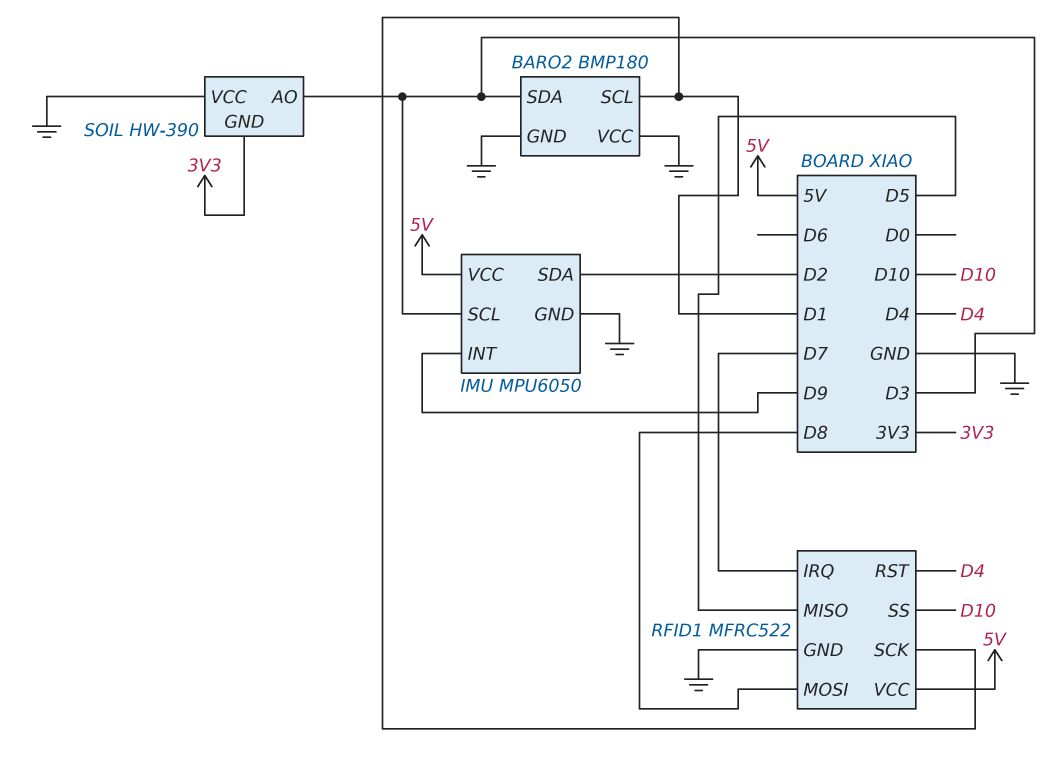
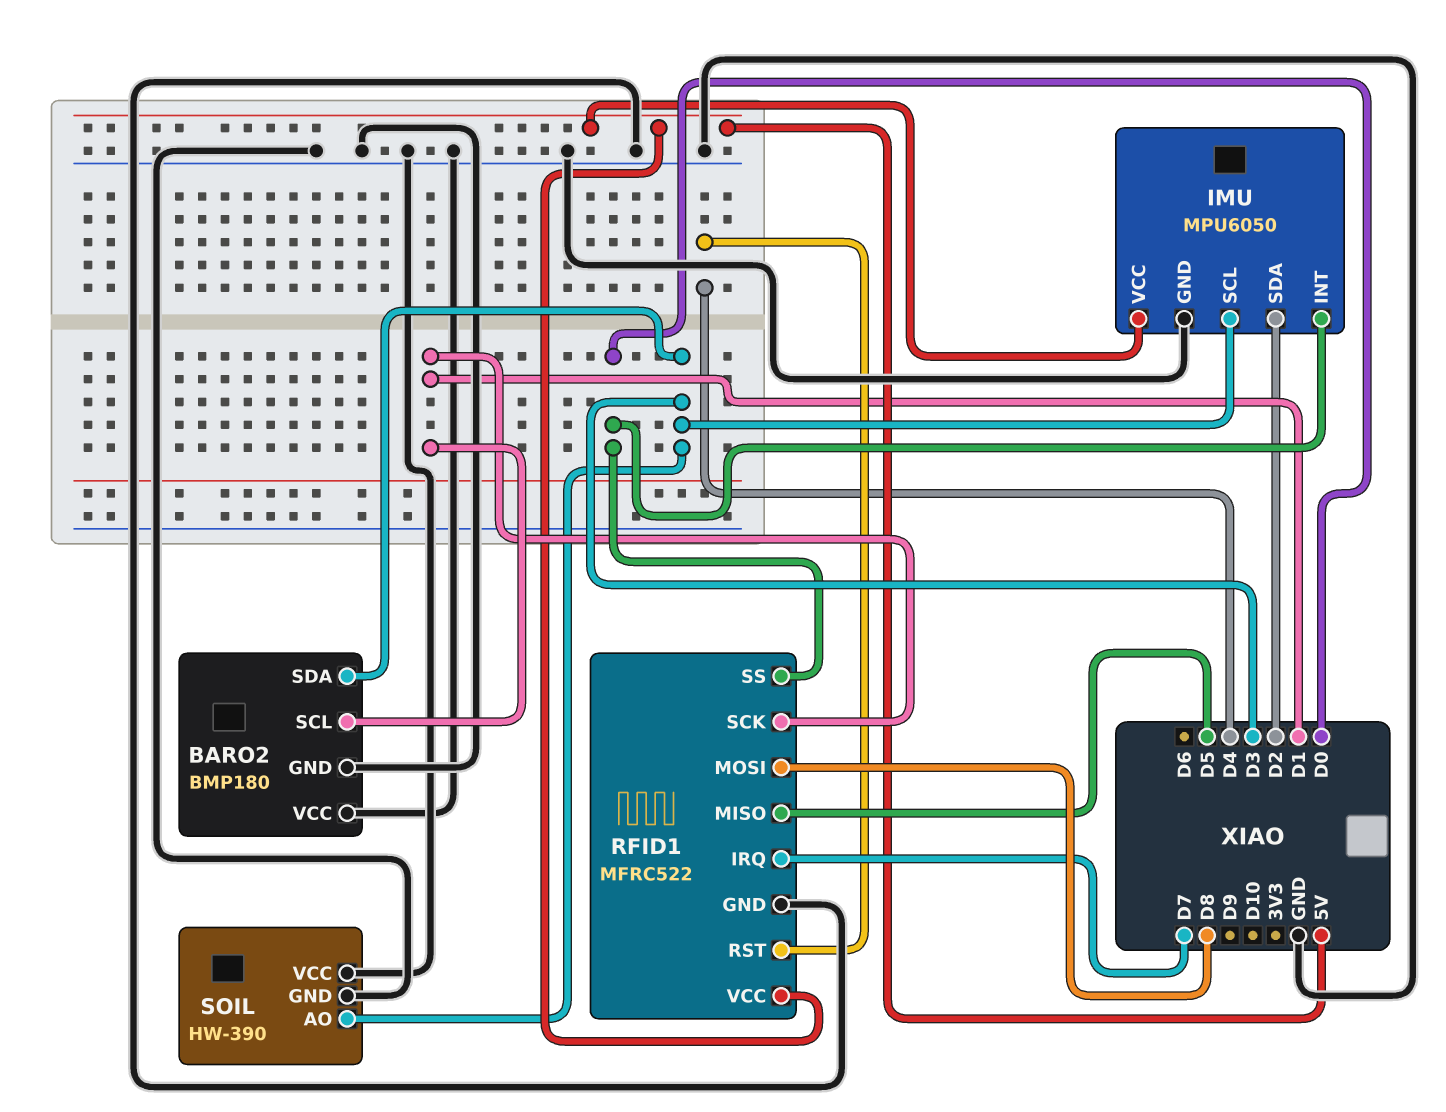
IMU pin INT: D9 -> D0
RFID1 pin SS: D10 -> D0
SOIL pin GND: 3V3 -> GND

